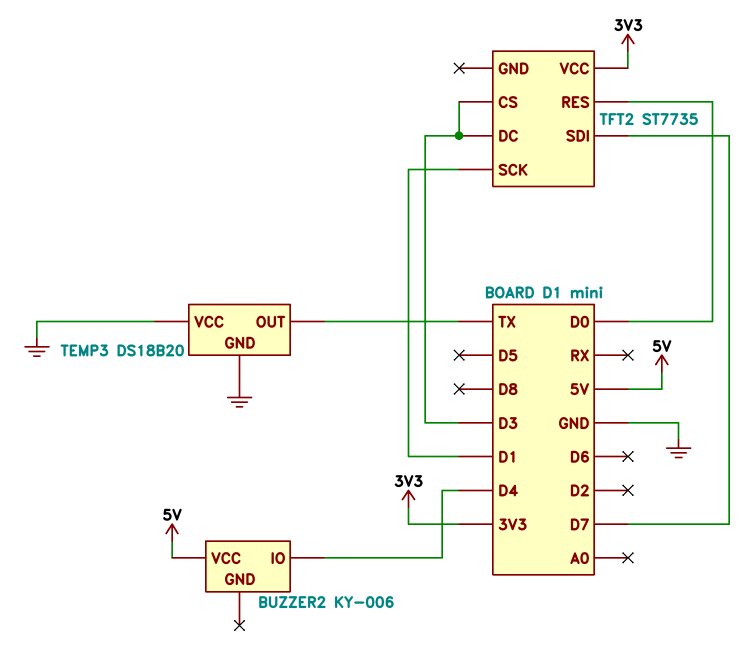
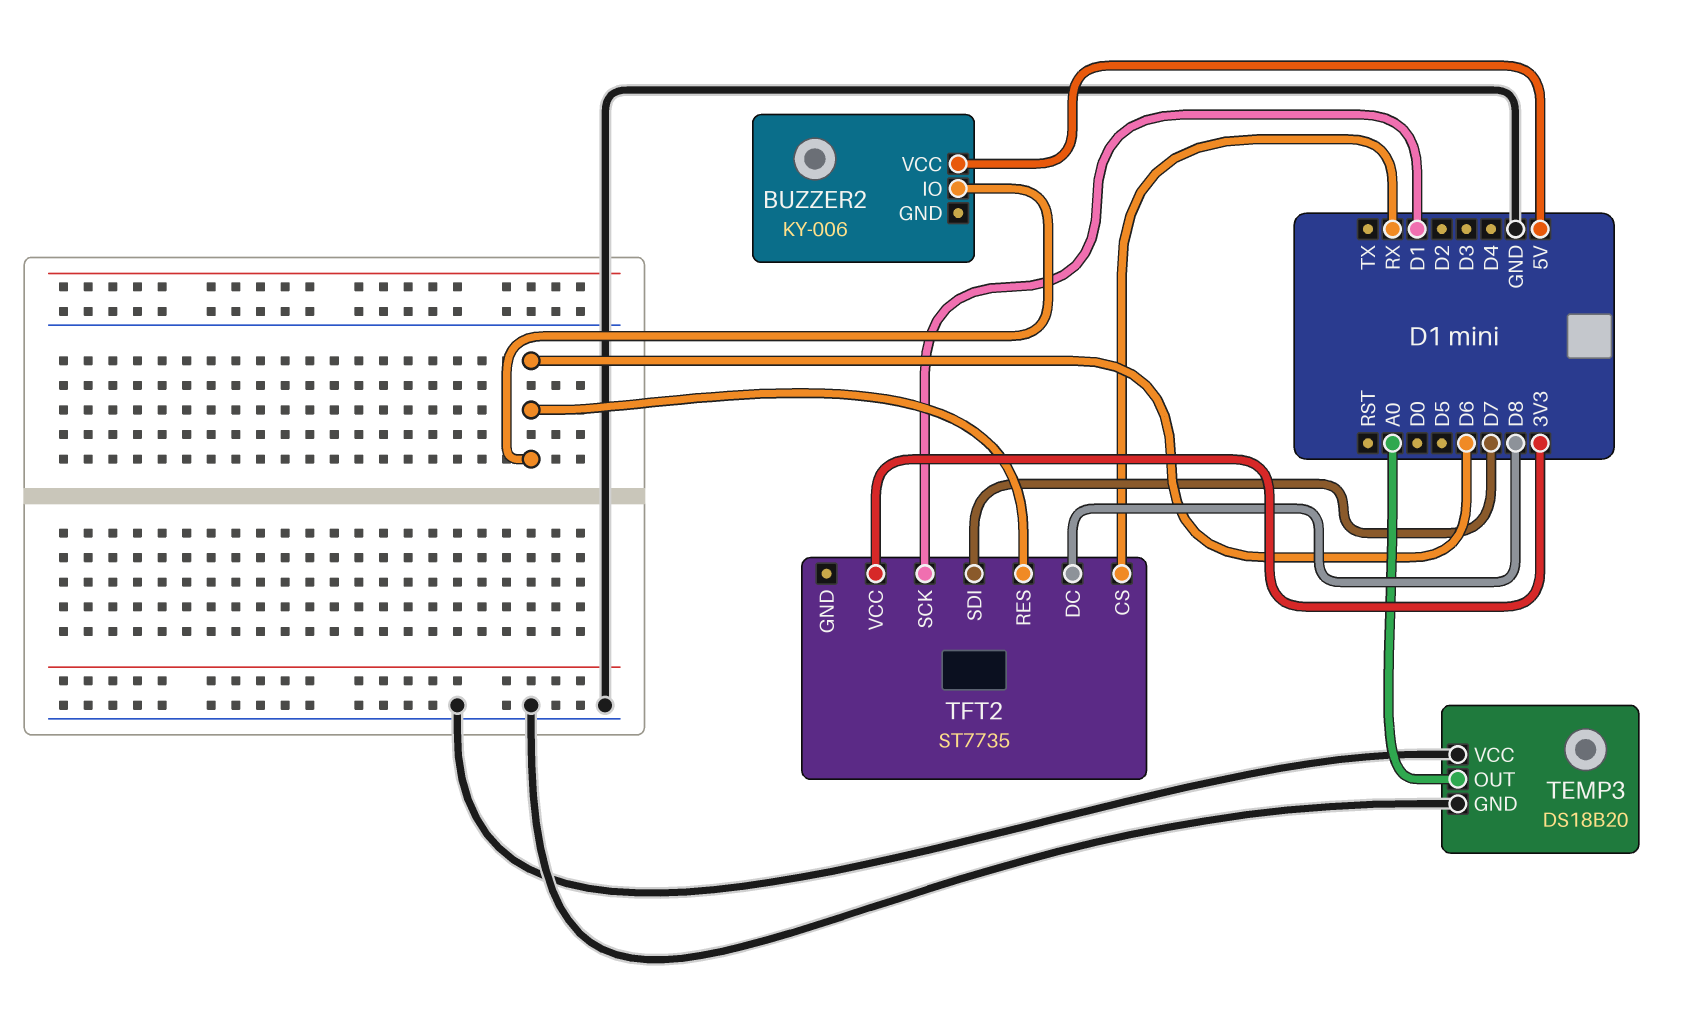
BUZZER2 pin IO: D4 -> D6
TEMP3 pin OUT: TX -> A0
TFT2 pin CS: D3 -> RX
TFT2 pin DC: D3 -> D8
TFT2 pin RES: D0 -> D6

